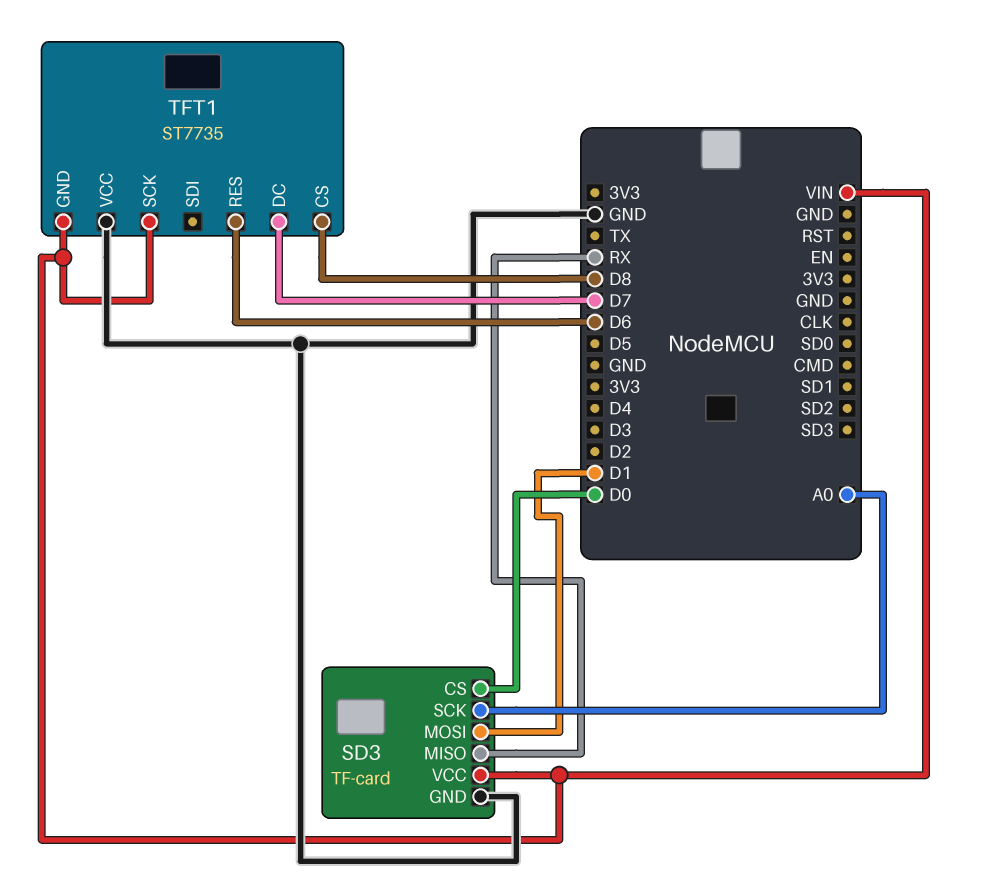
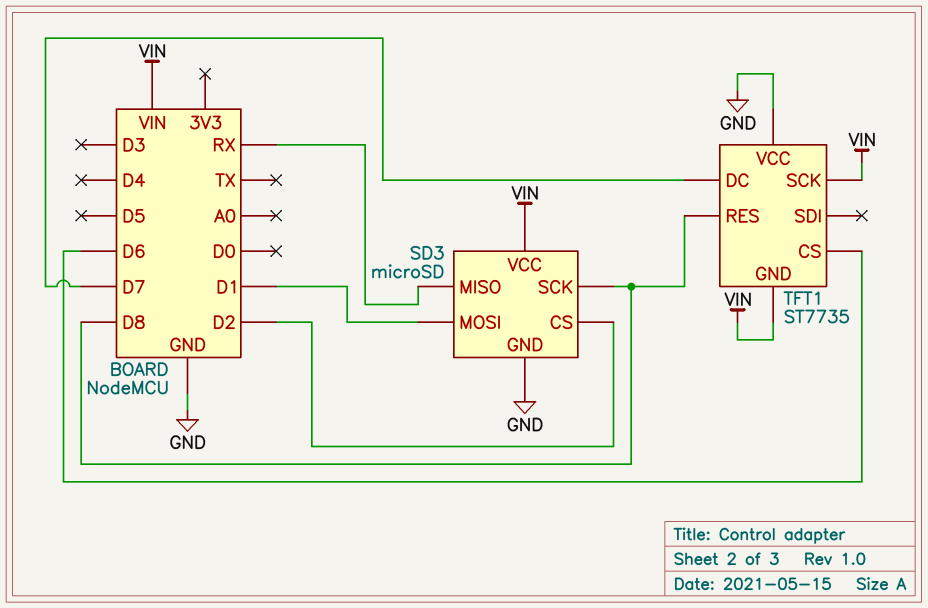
SD3: TF-card -> microSD
SD3 pin CS: D0 -> D2
SD3 pin SCK: A0 -> D8
TFT1 pin CS: D8 -> D6
TFT1 pin RES: D6 -> D8

